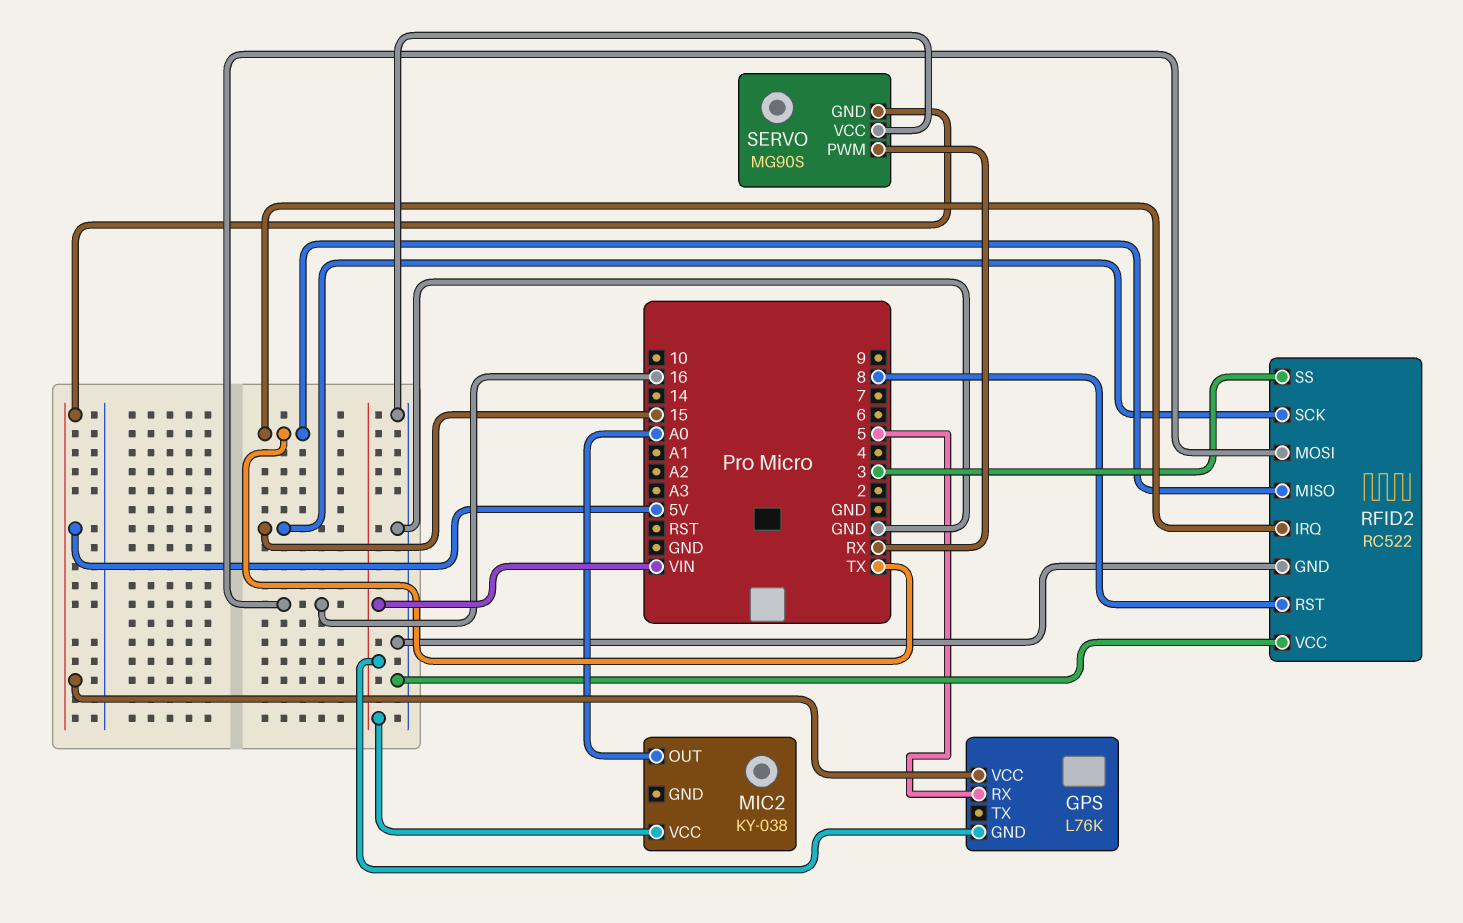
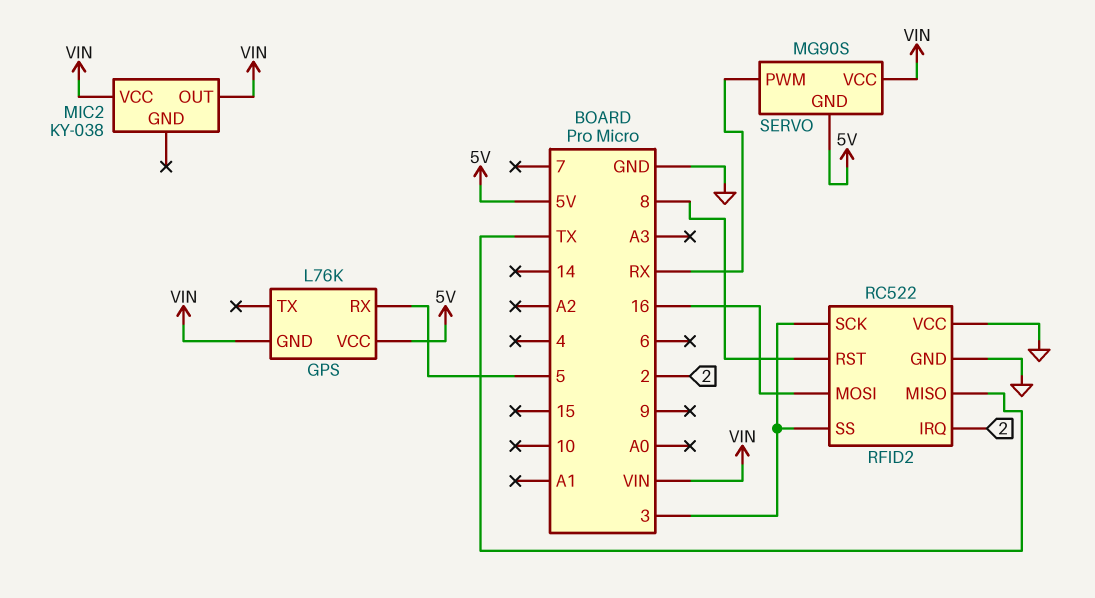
MIC2 pin OUT: A0 -> VIN
RFID2 pin IRQ: TX -> 2
RFID2 pin SCK: 15 -> 3
SERVO pin VCC: GND -> VIN

